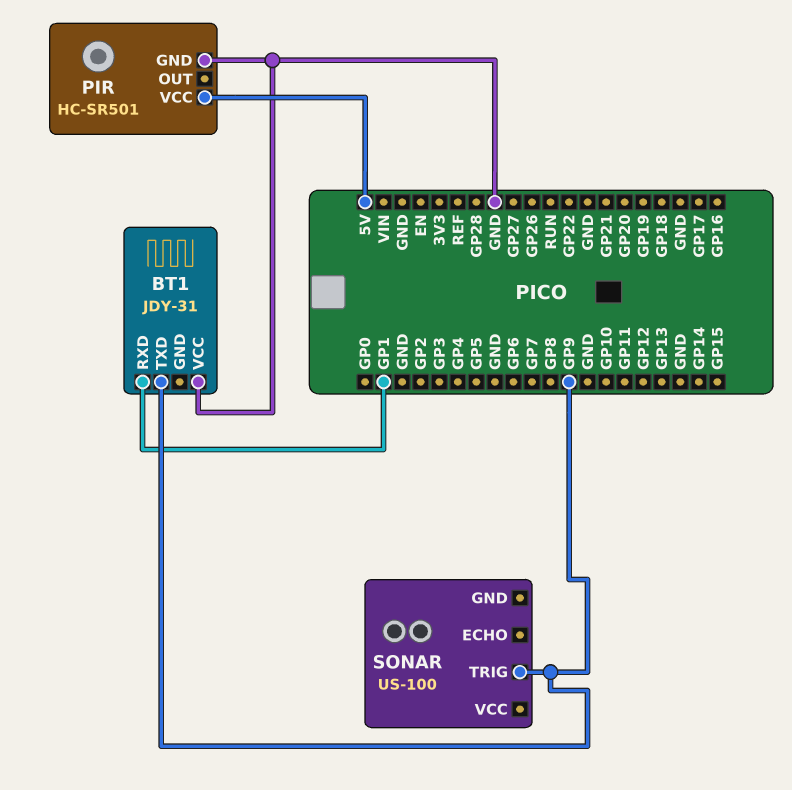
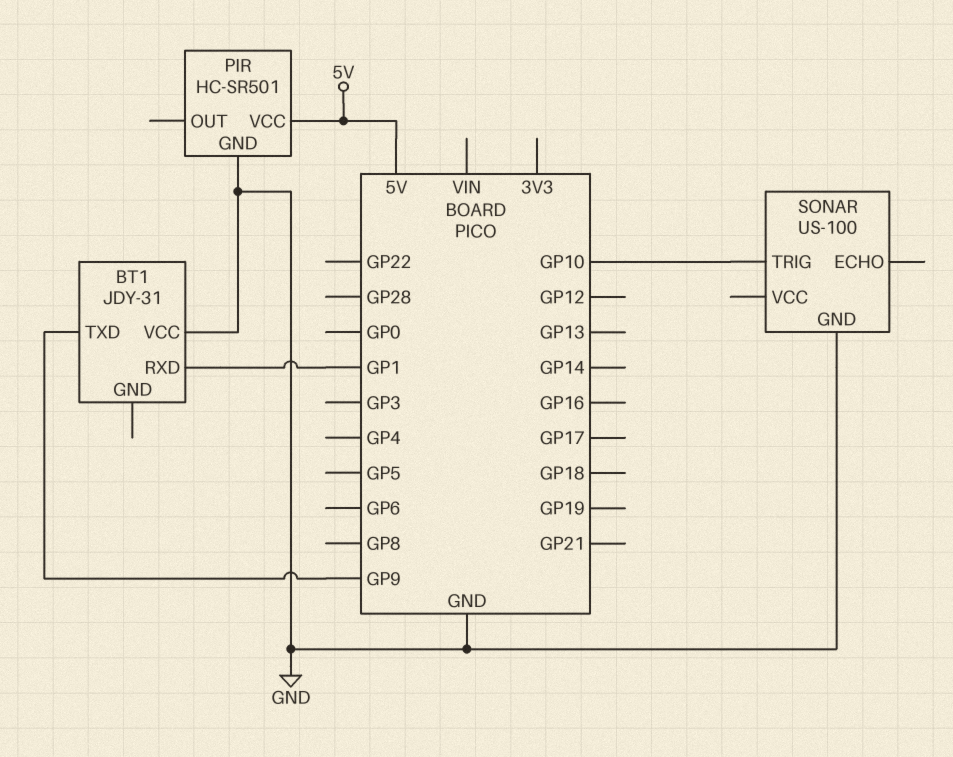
SONAR pin GND: none -> GND
SONAR pin TRIG: GP9 -> GP10

